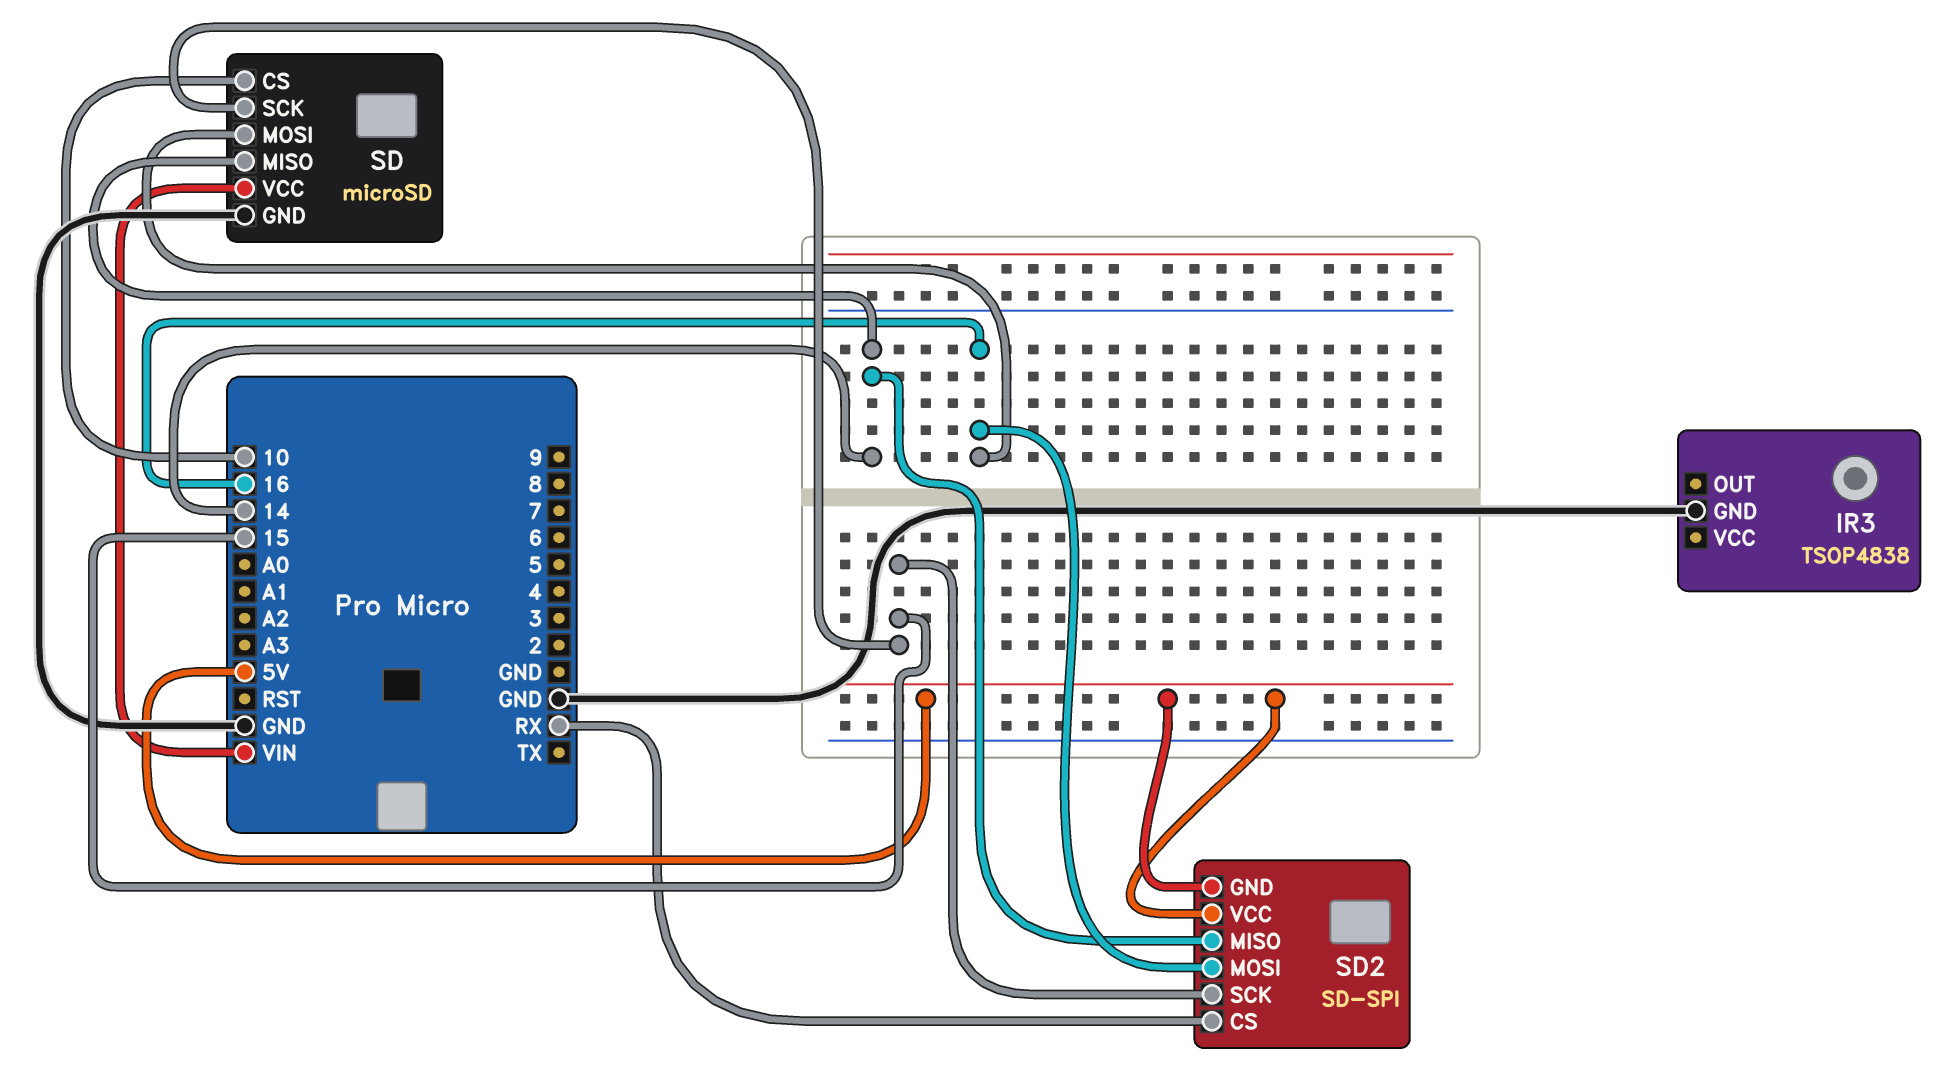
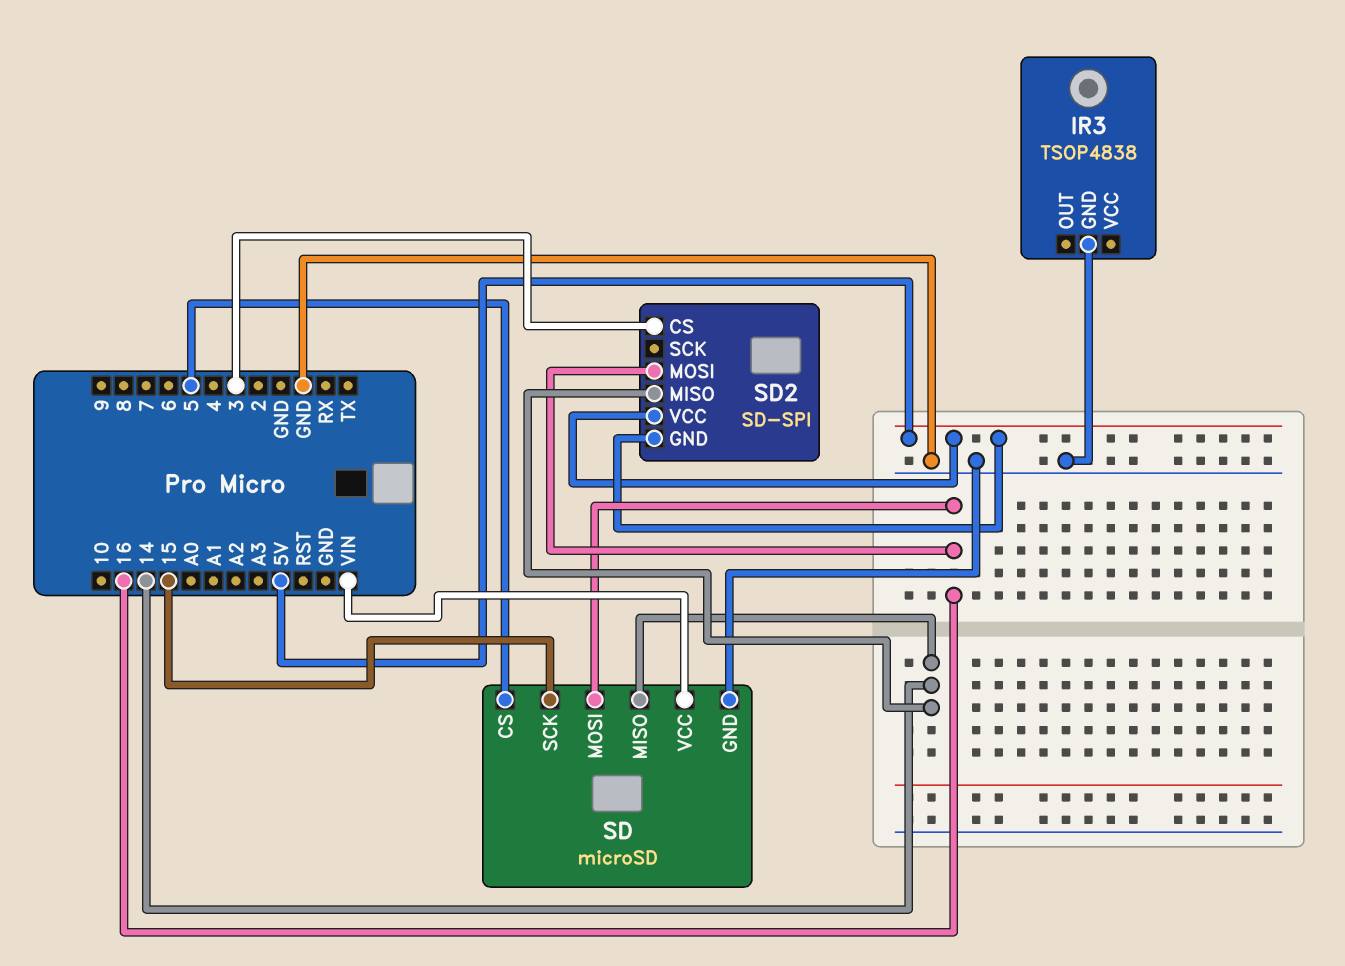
SD pin CS: 10 -> 5
SD2 pin CS: RX -> 3
SD2 pin SCK: 15 -> none

